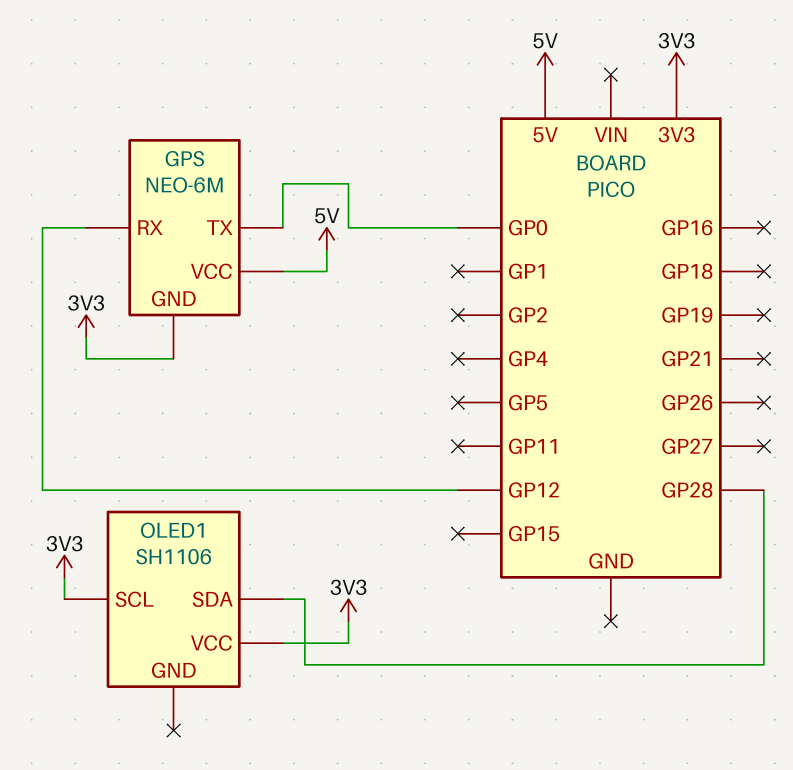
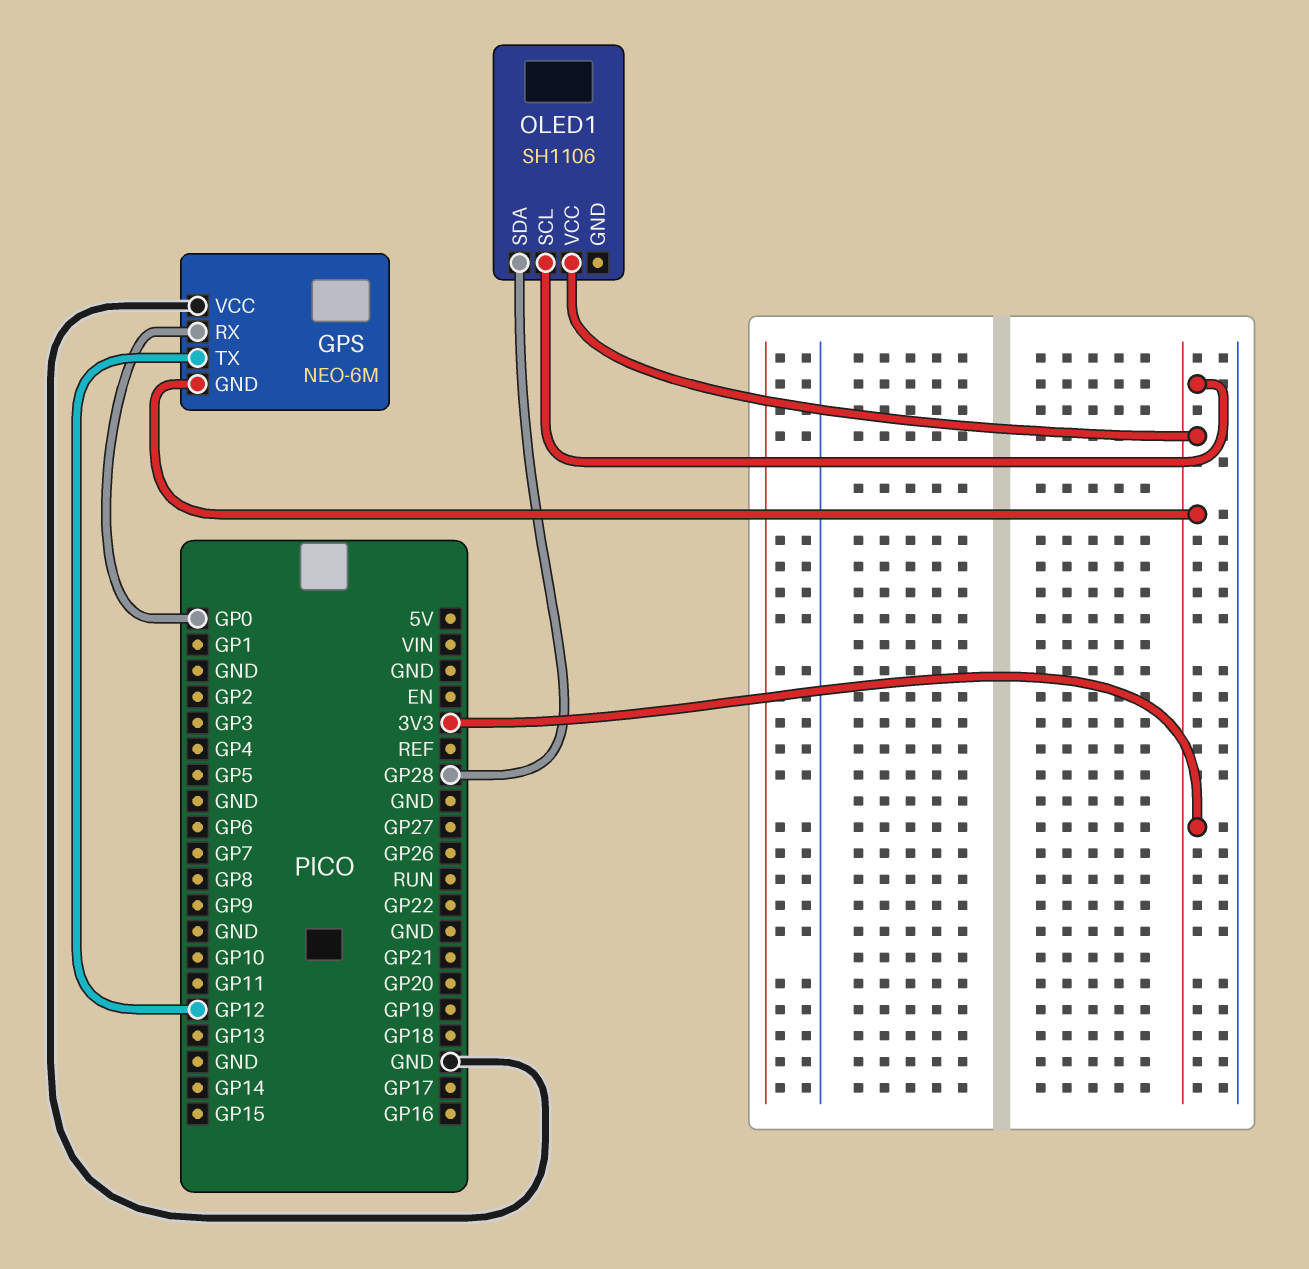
GPS pin RX: GP12 -> GP0
GPS pin TX: GP0 -> GP12
GPS pin VCC: 5V -> GND

